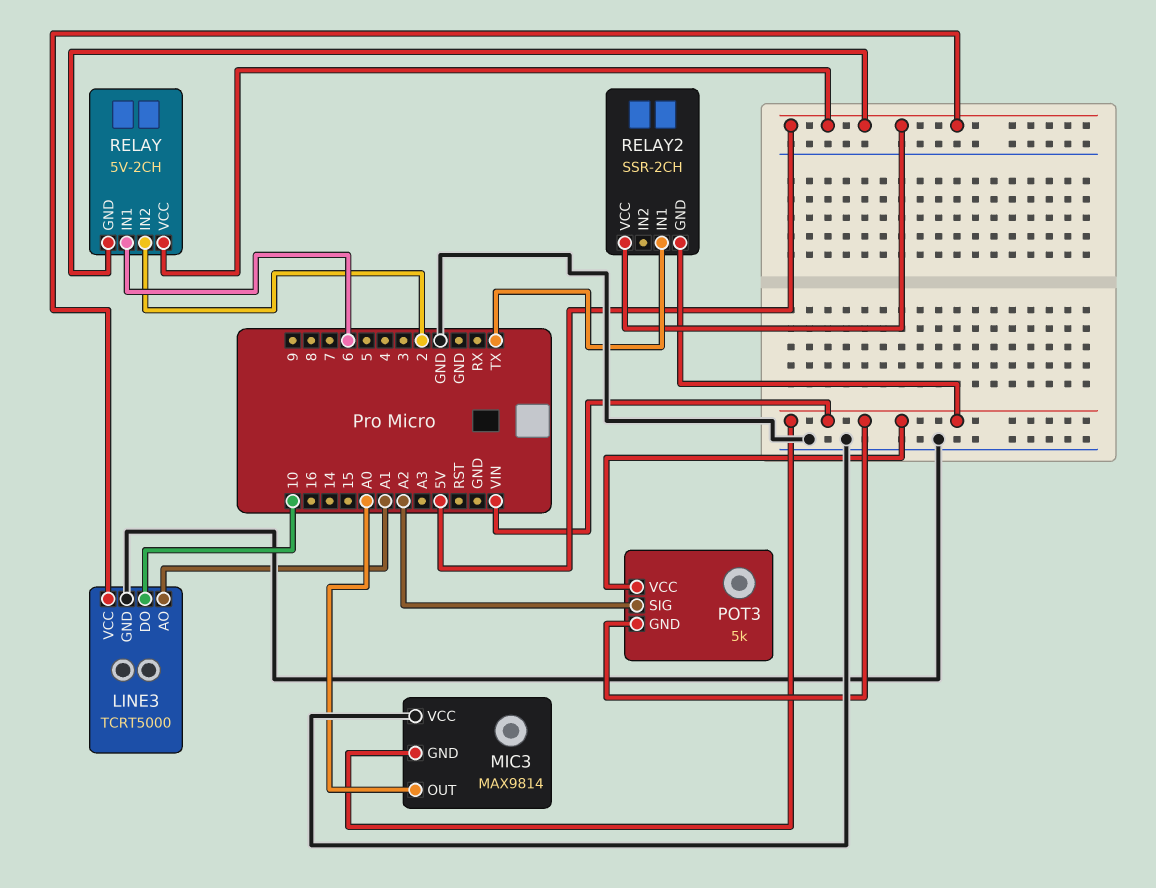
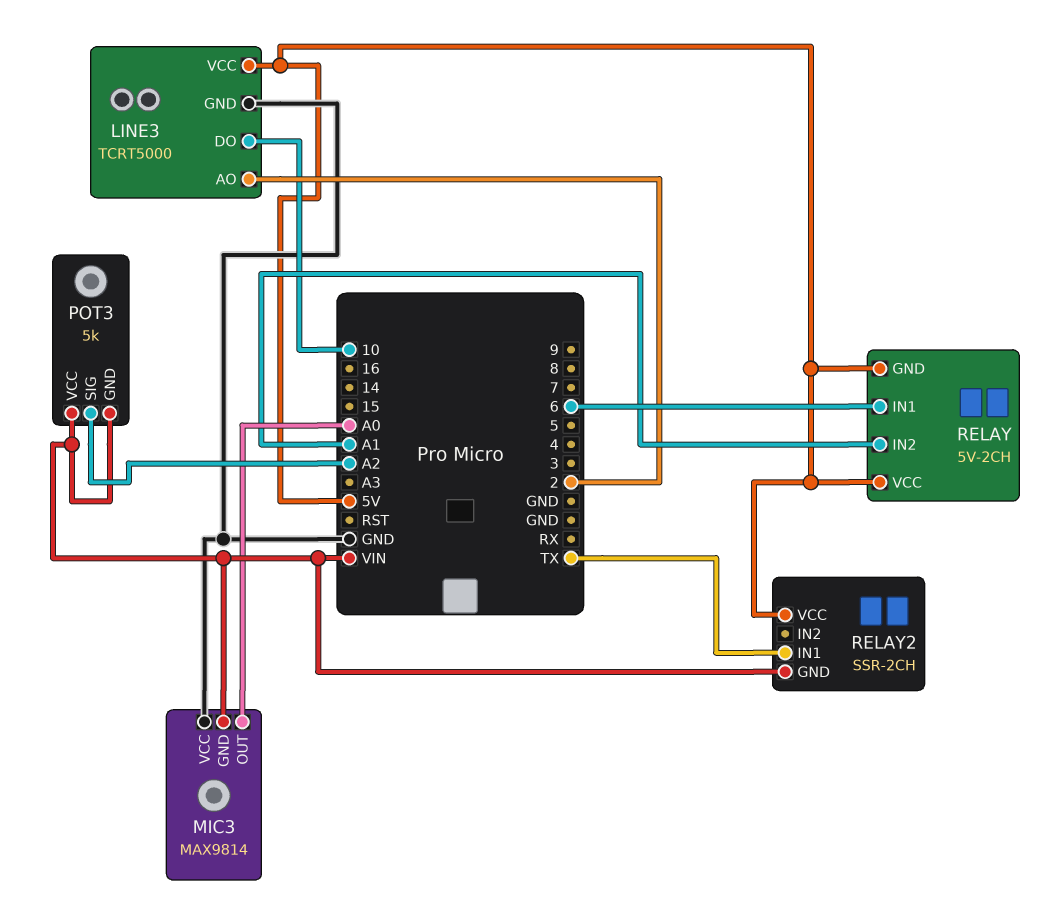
LINE3 pin AO: A1 -> 2
RELAY pin IN2: 2 -> A1

